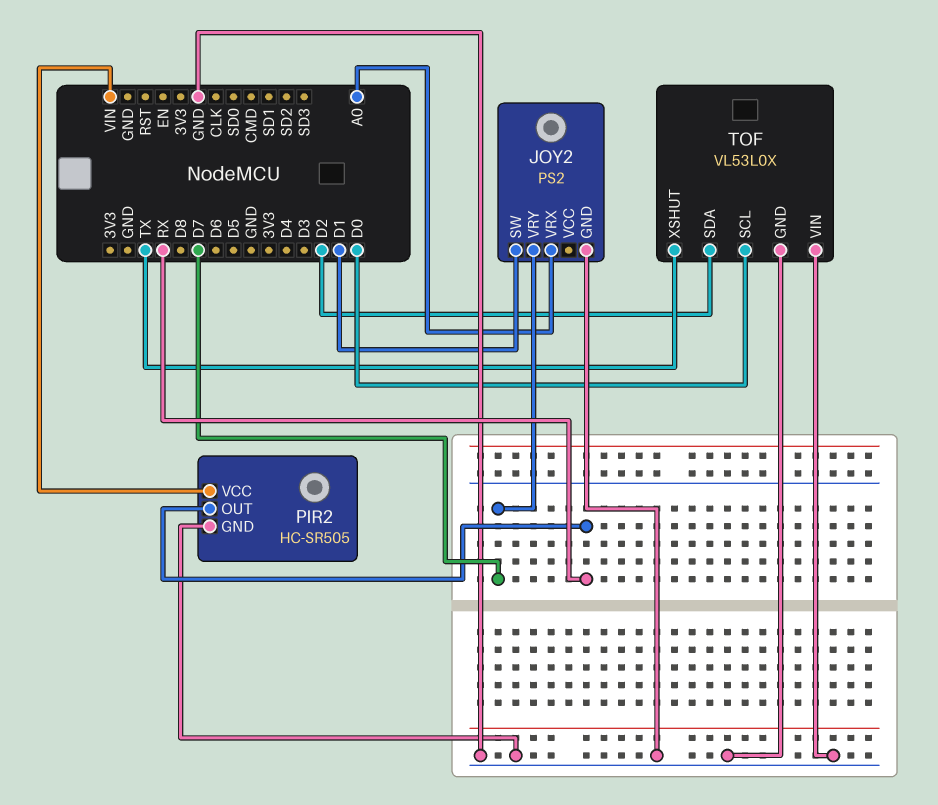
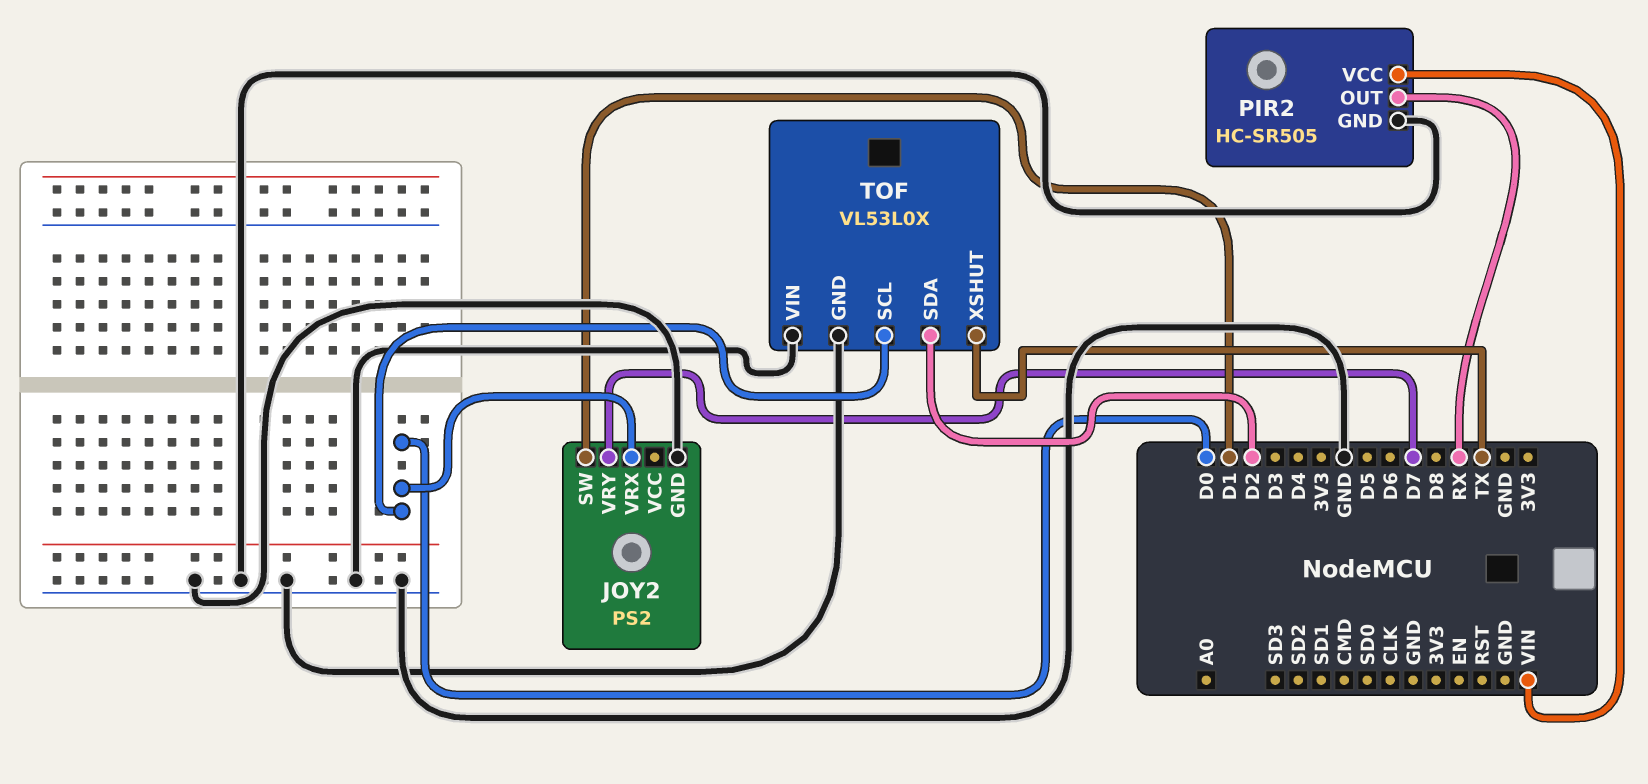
JOY2 pin VRX: A0 -> D0

